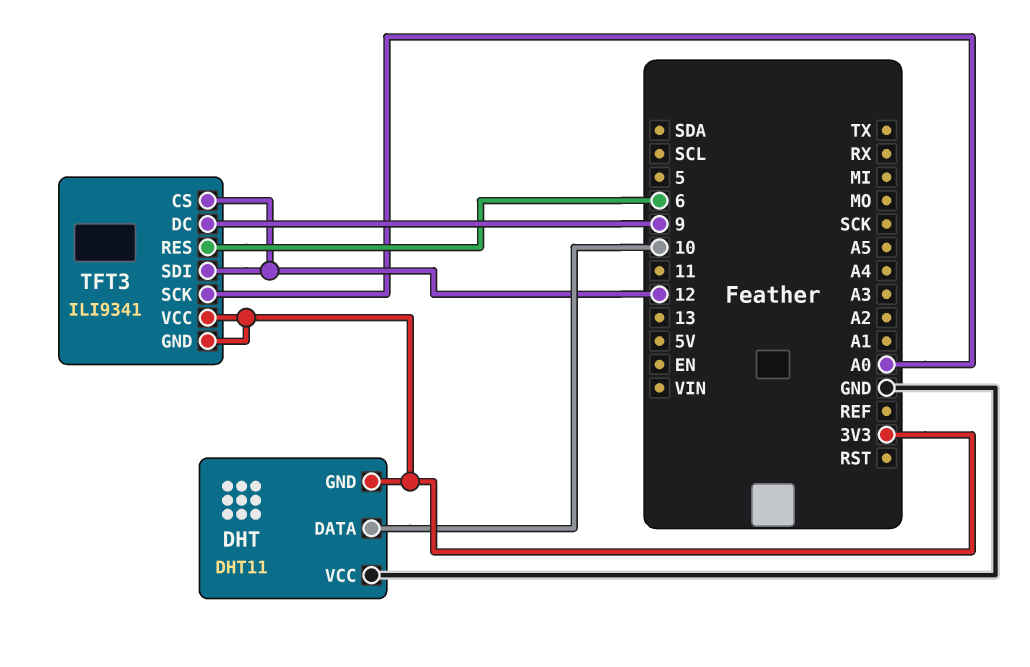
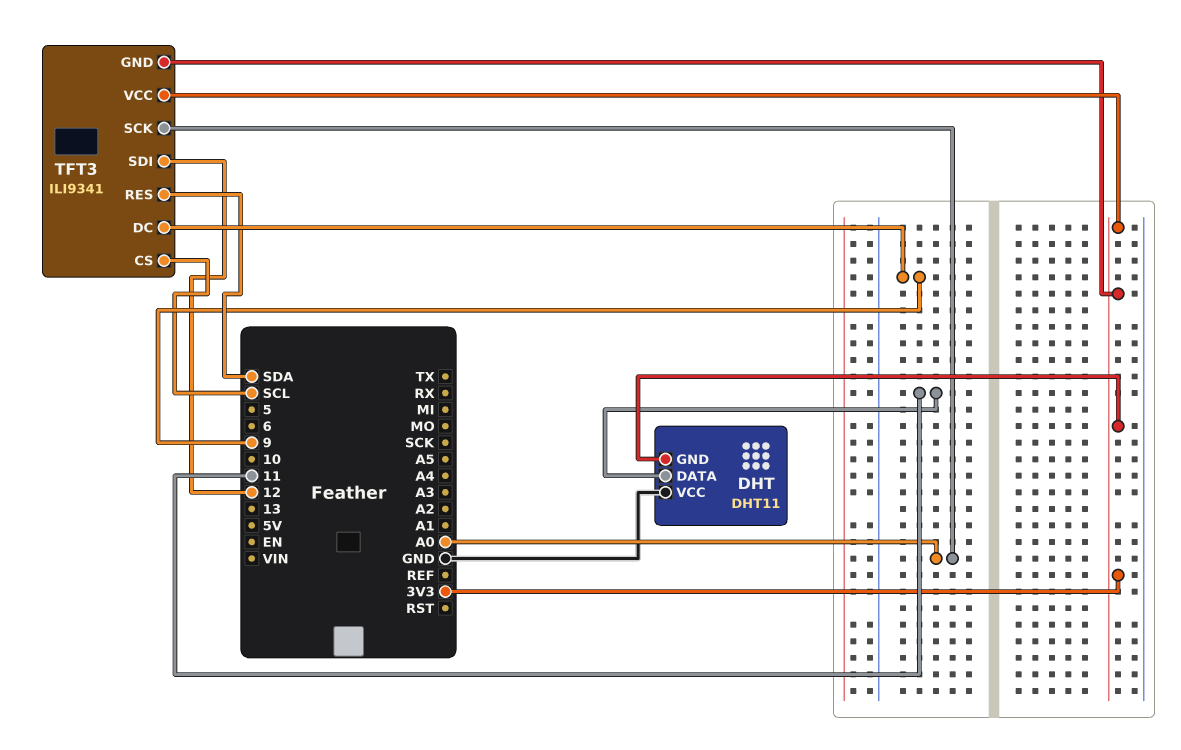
DHT pin DATA: 10 -> 11
TFT3 pin CS: 12 -> SCL
TFT3 pin RES: 6 -> SDA

